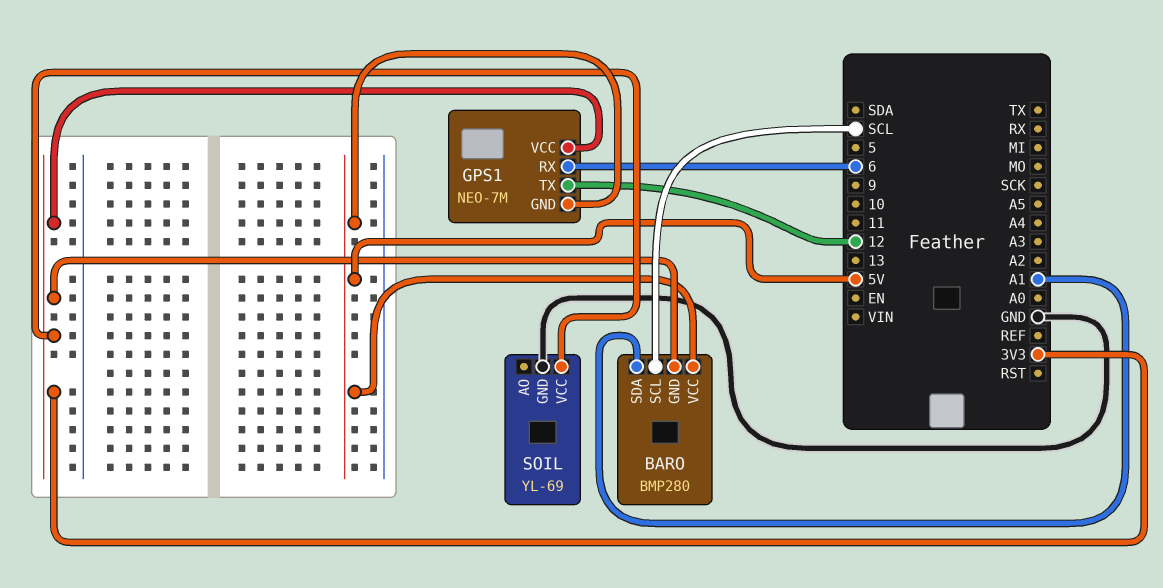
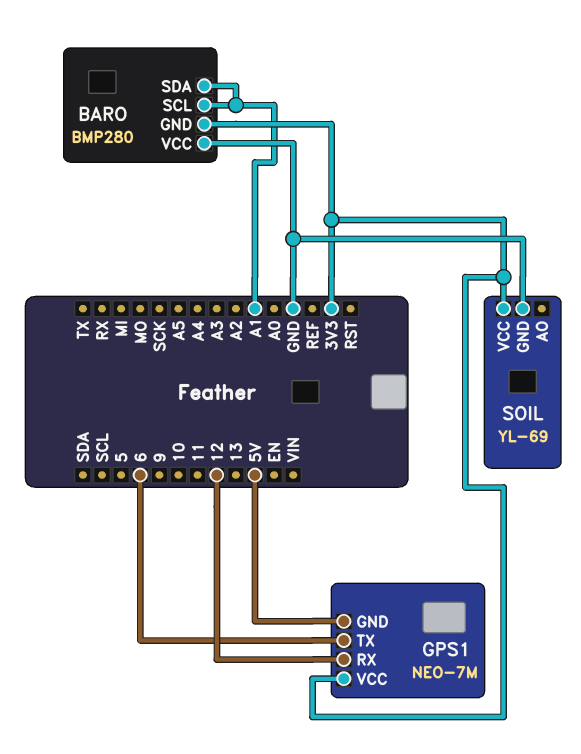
BARO pin SCL: SCL -> A1
BARO pin VCC: 5V -> GND
GPS1 pin RX: 6 -> 12
GPS1 pin TX: 12 -> 6

